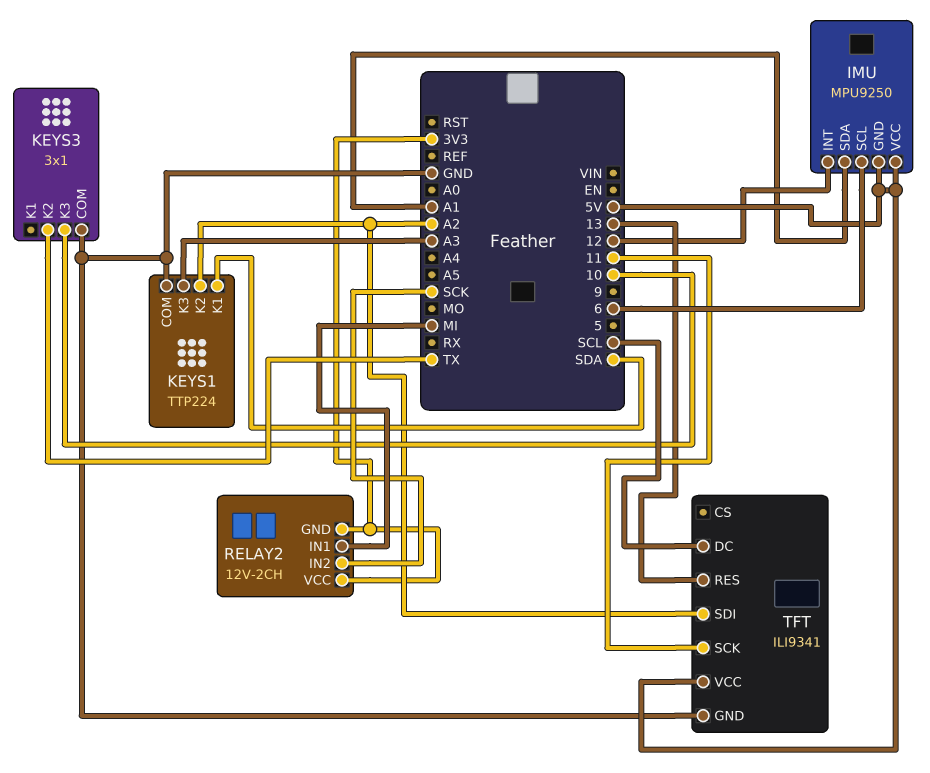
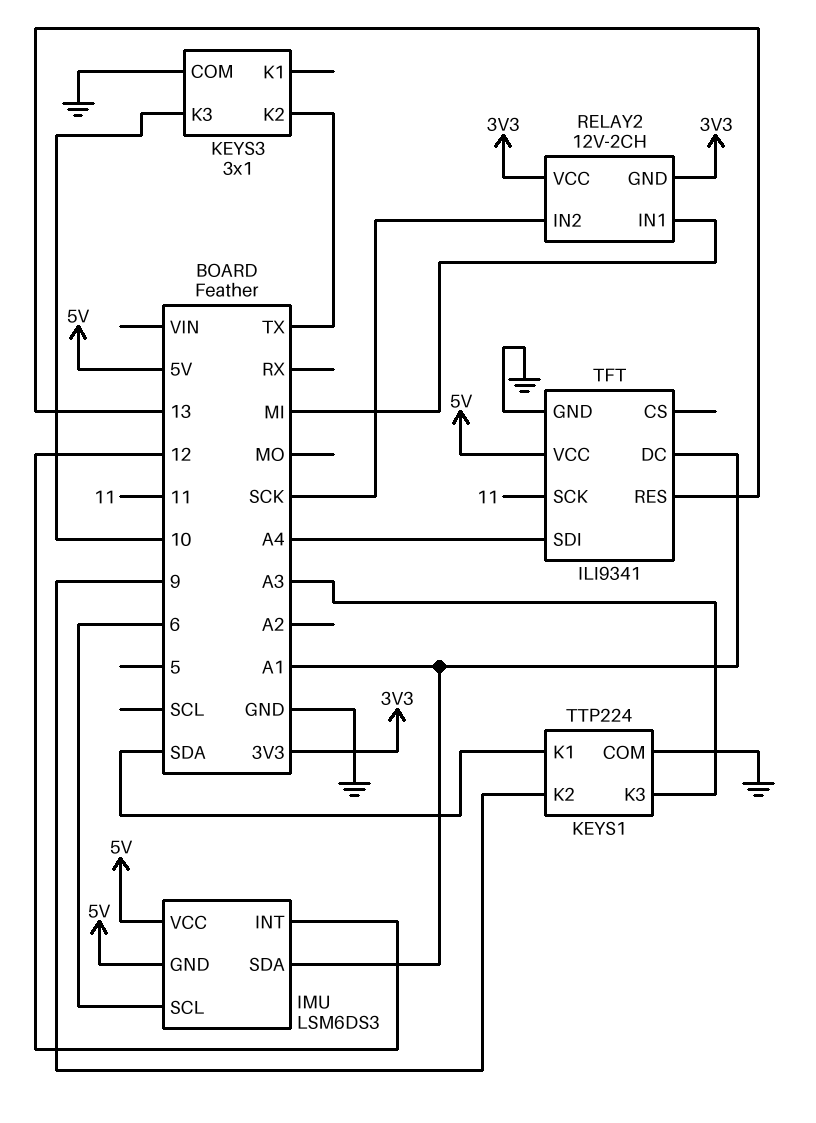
IMU: MPU9250 -> LSM6DS3
KEYS1 pin K2: A2 -> 9
TFT pin DC: SCL -> A1
TFT pin SDI: A2 -> A4

